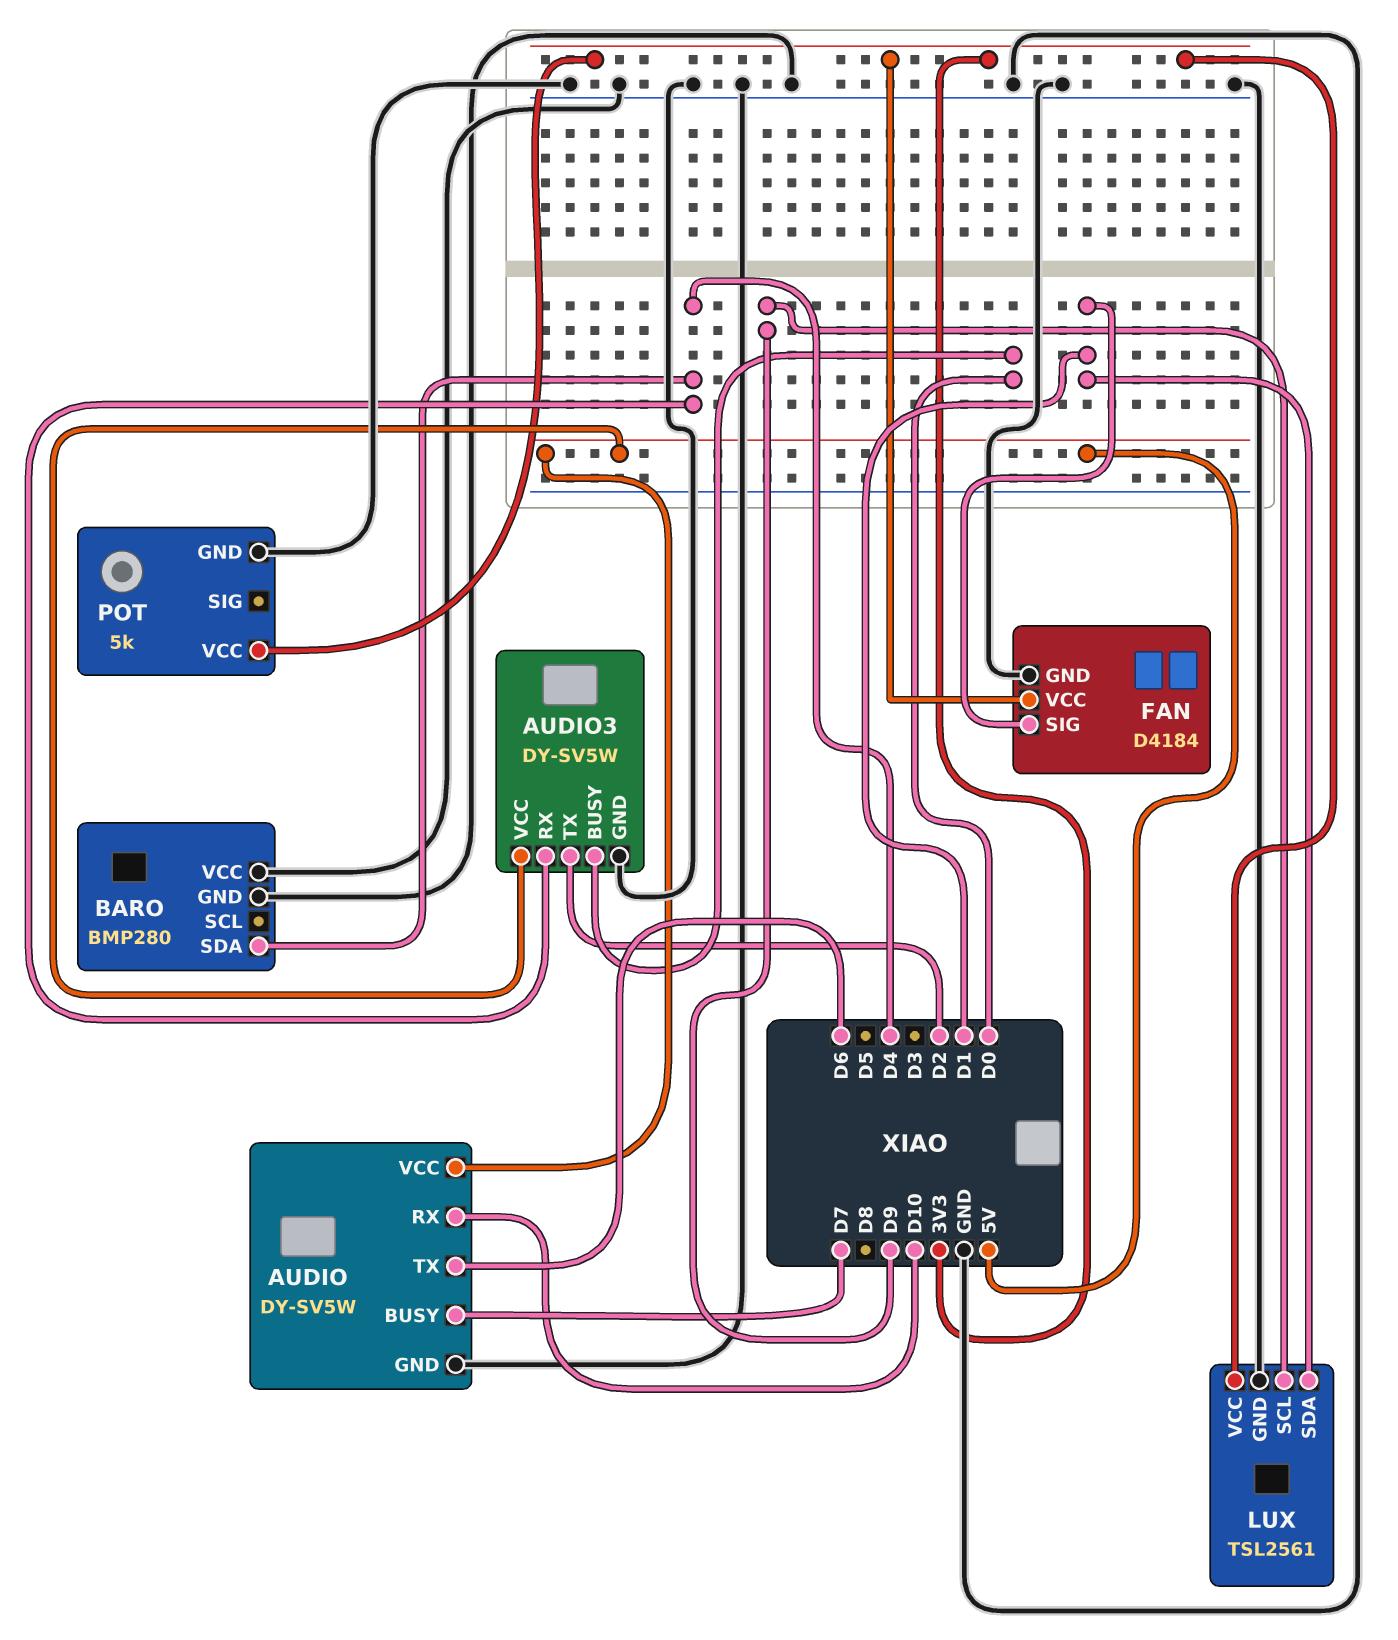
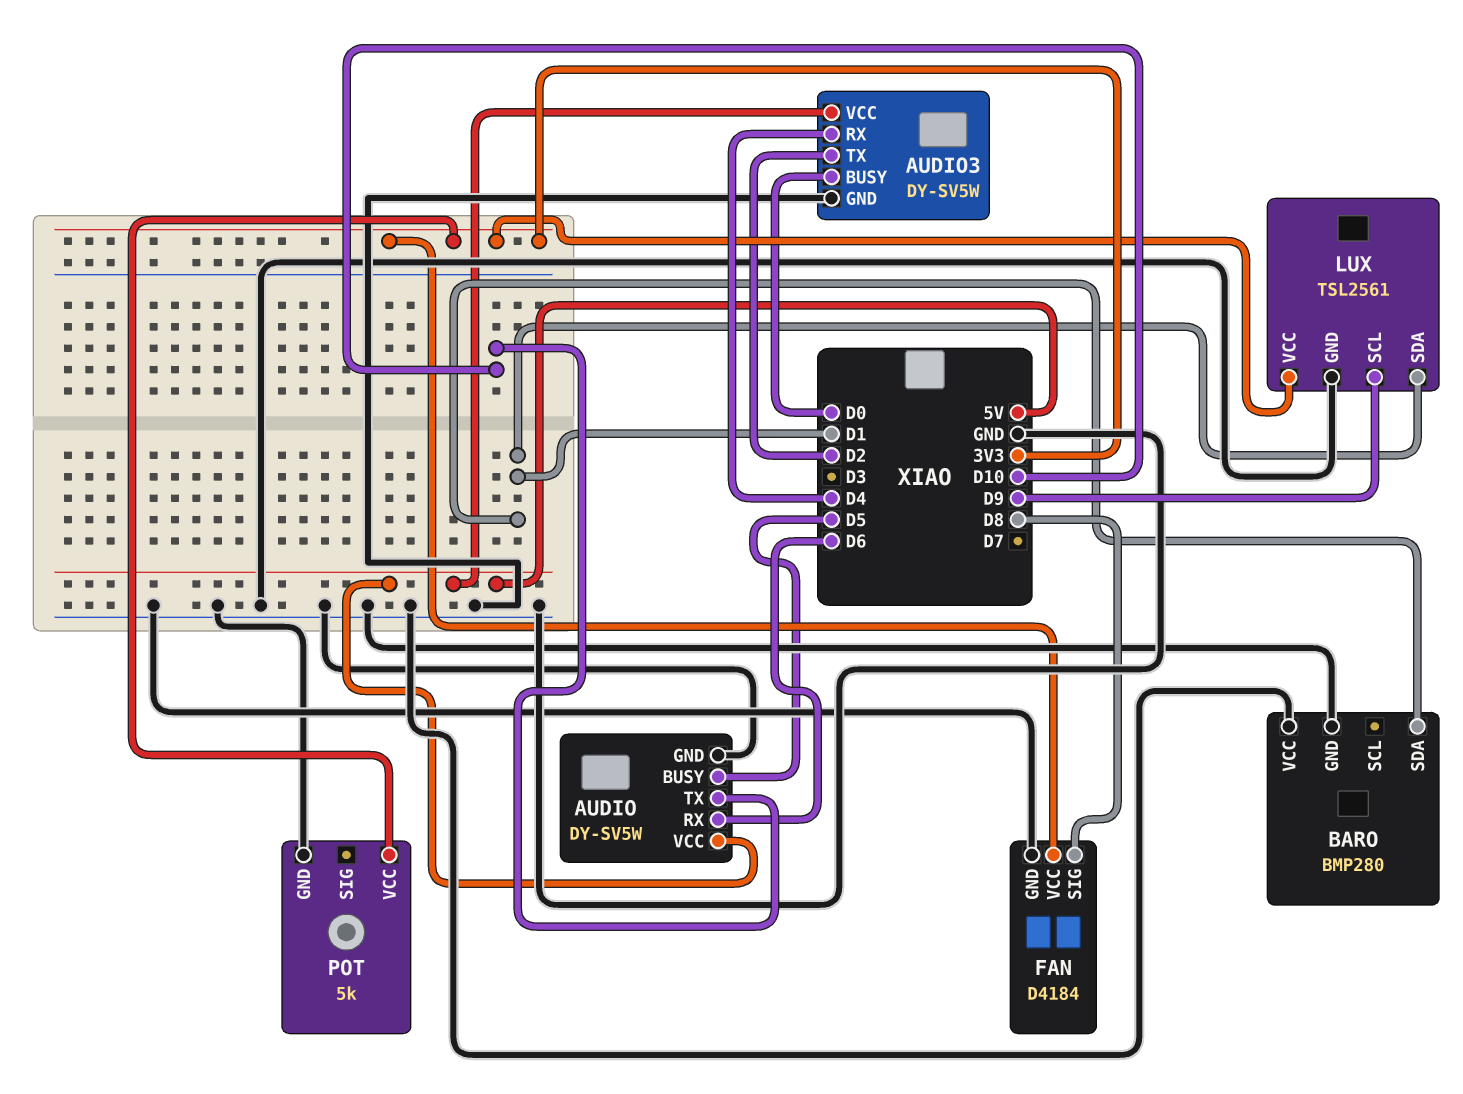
AUDIO pin BUSY: D7 -> D5
AUDIO pin RX: D10 -> D6
AUDIO pin TX: D6 -> D10
BARO pin SDA: D4 -> D1
FAN pin SIG: D1 -> D8

